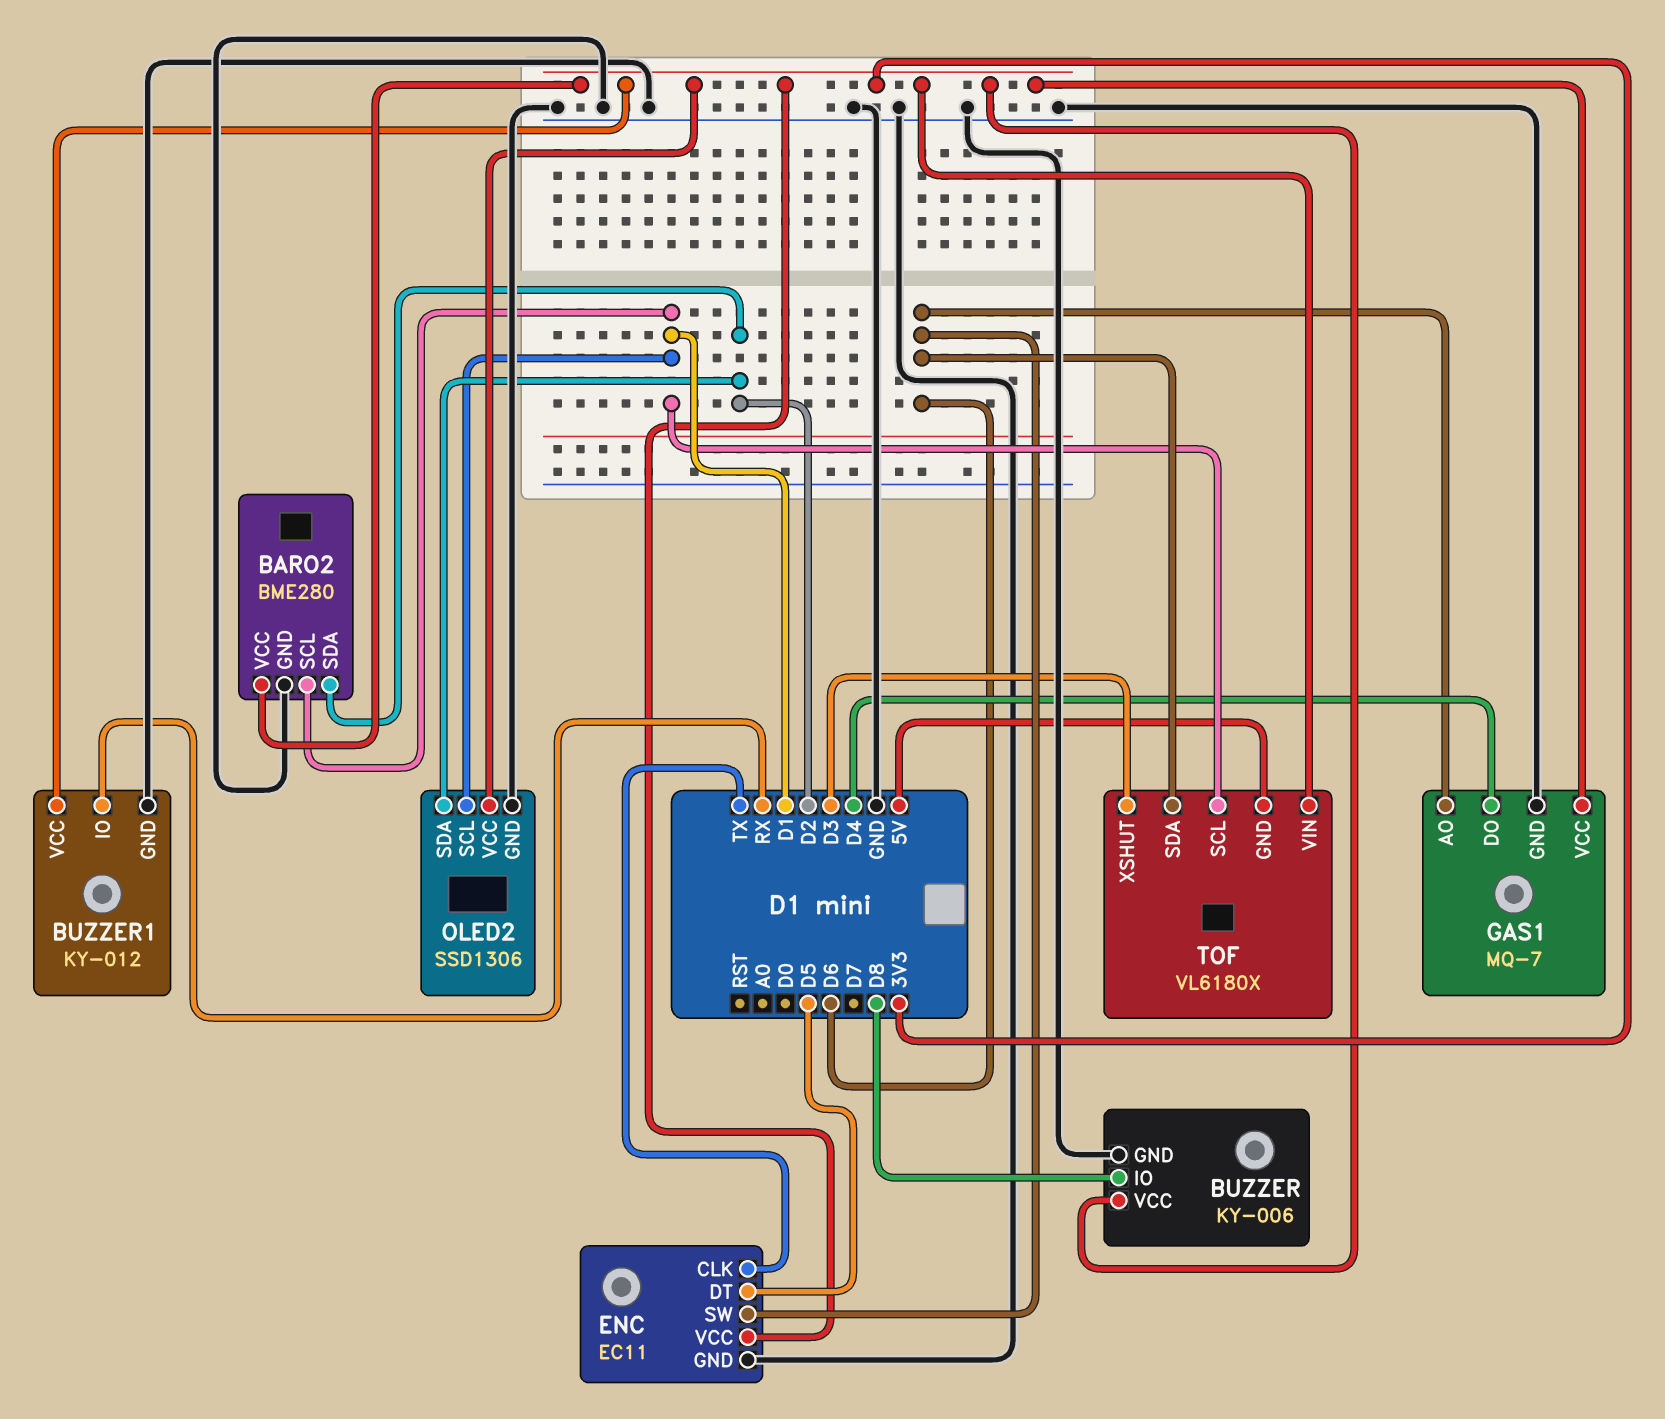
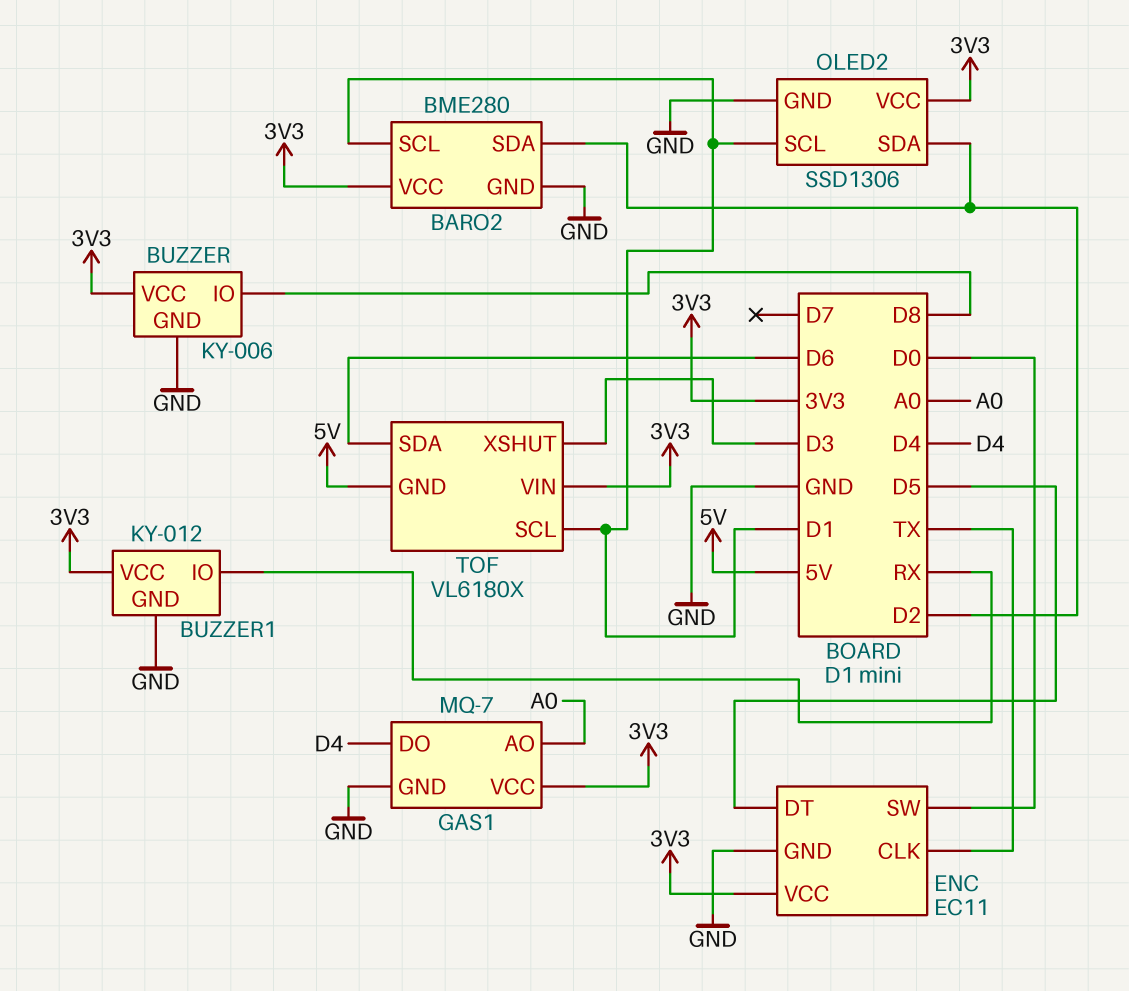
ENC pin SW: D6 -> D0
GAS1 pin AO: D6 -> A0

